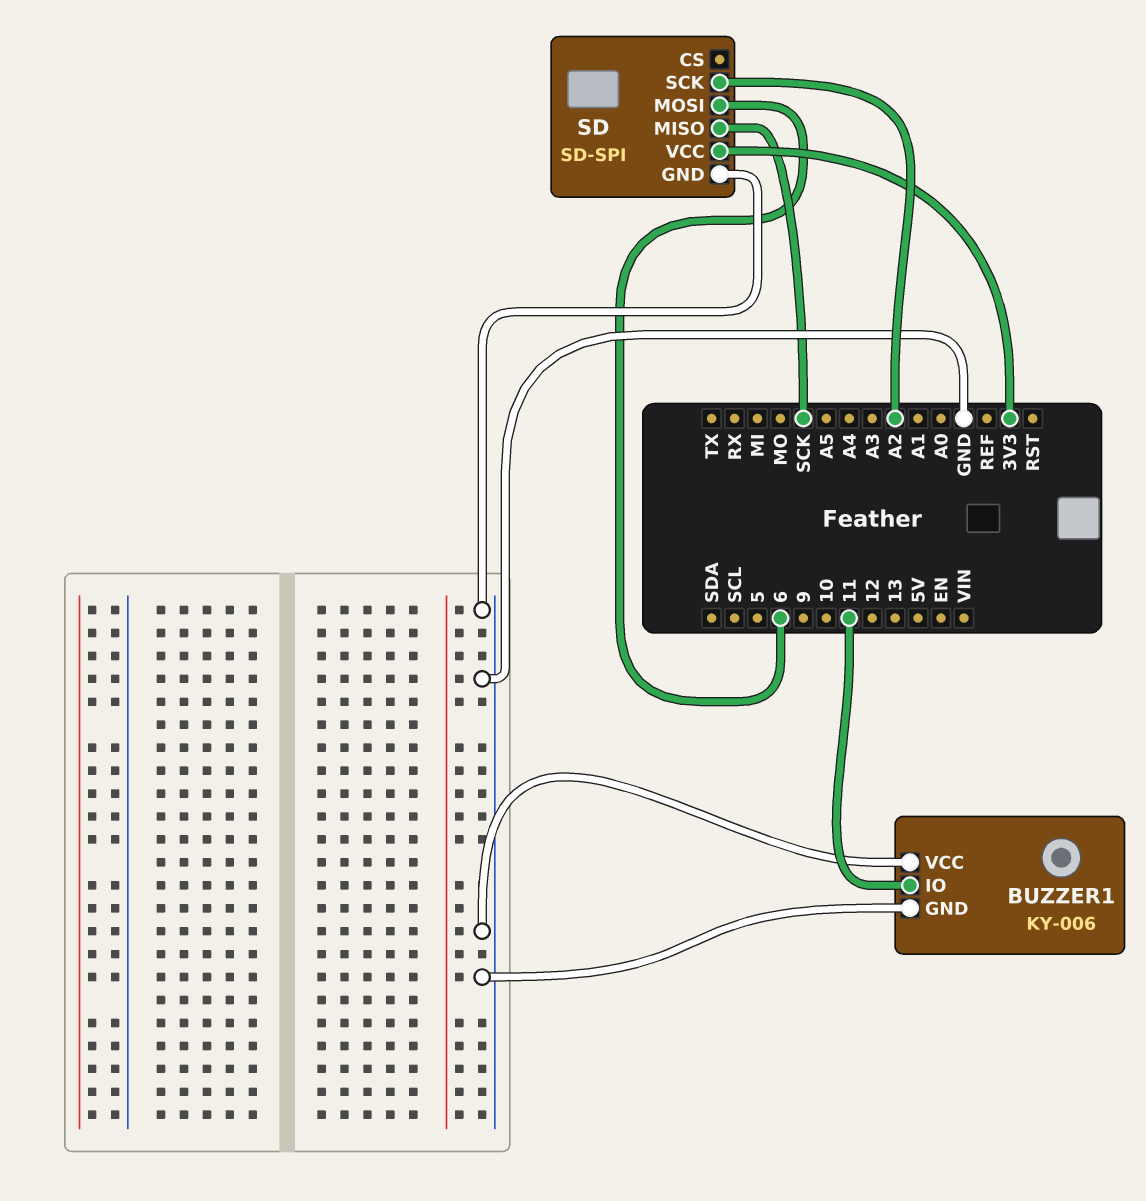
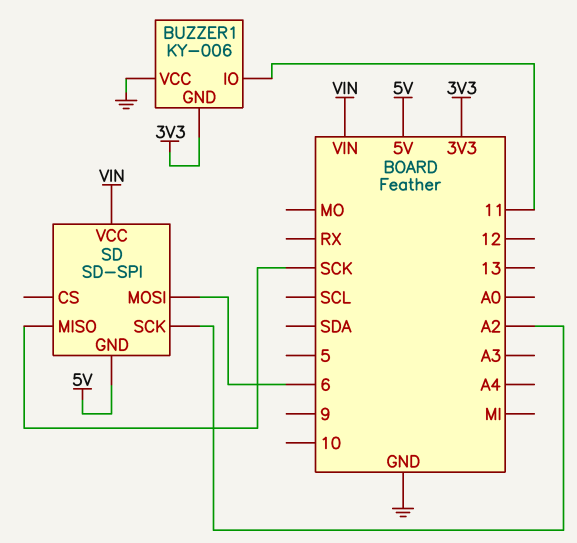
BUZZER1 pin GND: GND -> 3V3
SD pin GND: GND -> 5V
SD pin VCC: 3V3 -> VIN

